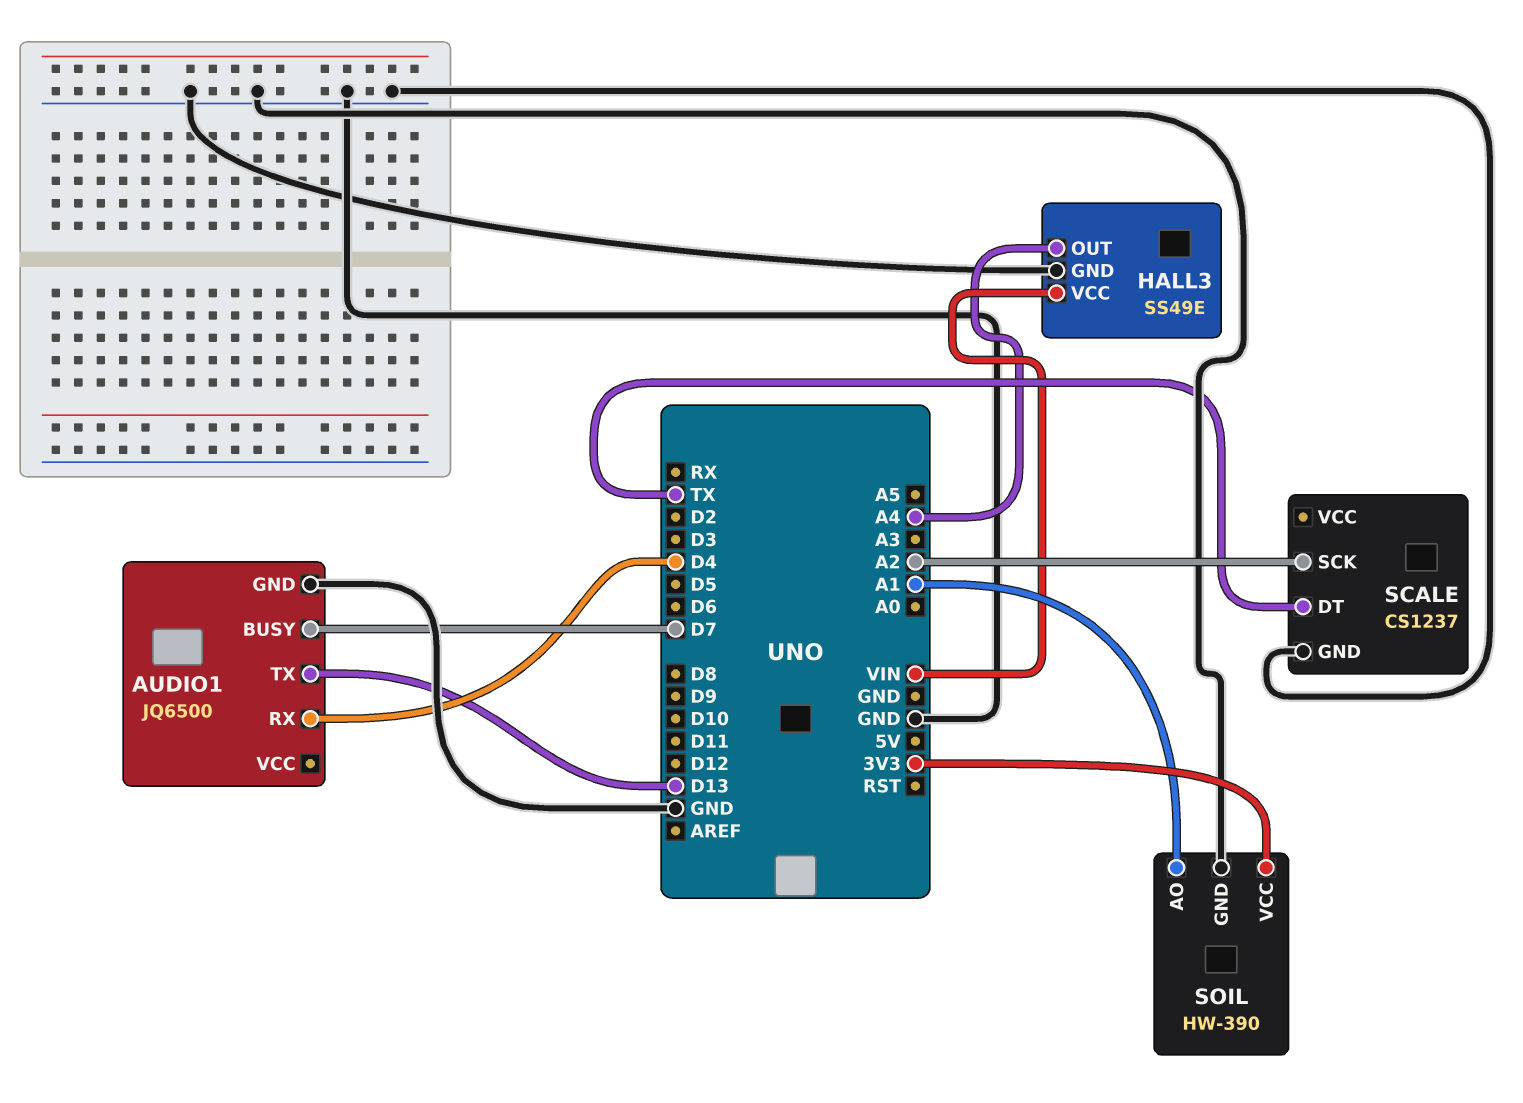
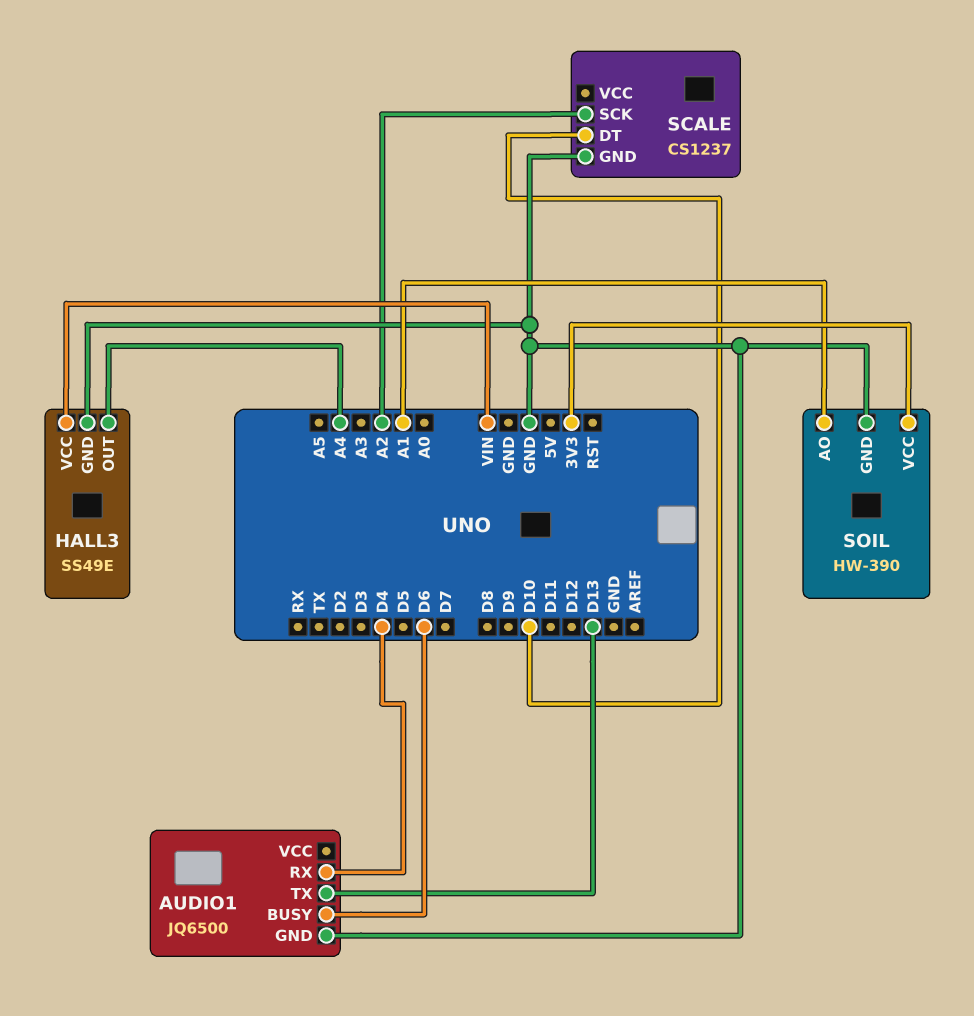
AUDIO1 pin BUSY: D7 -> D6
SCALE pin DT: TX -> D10

